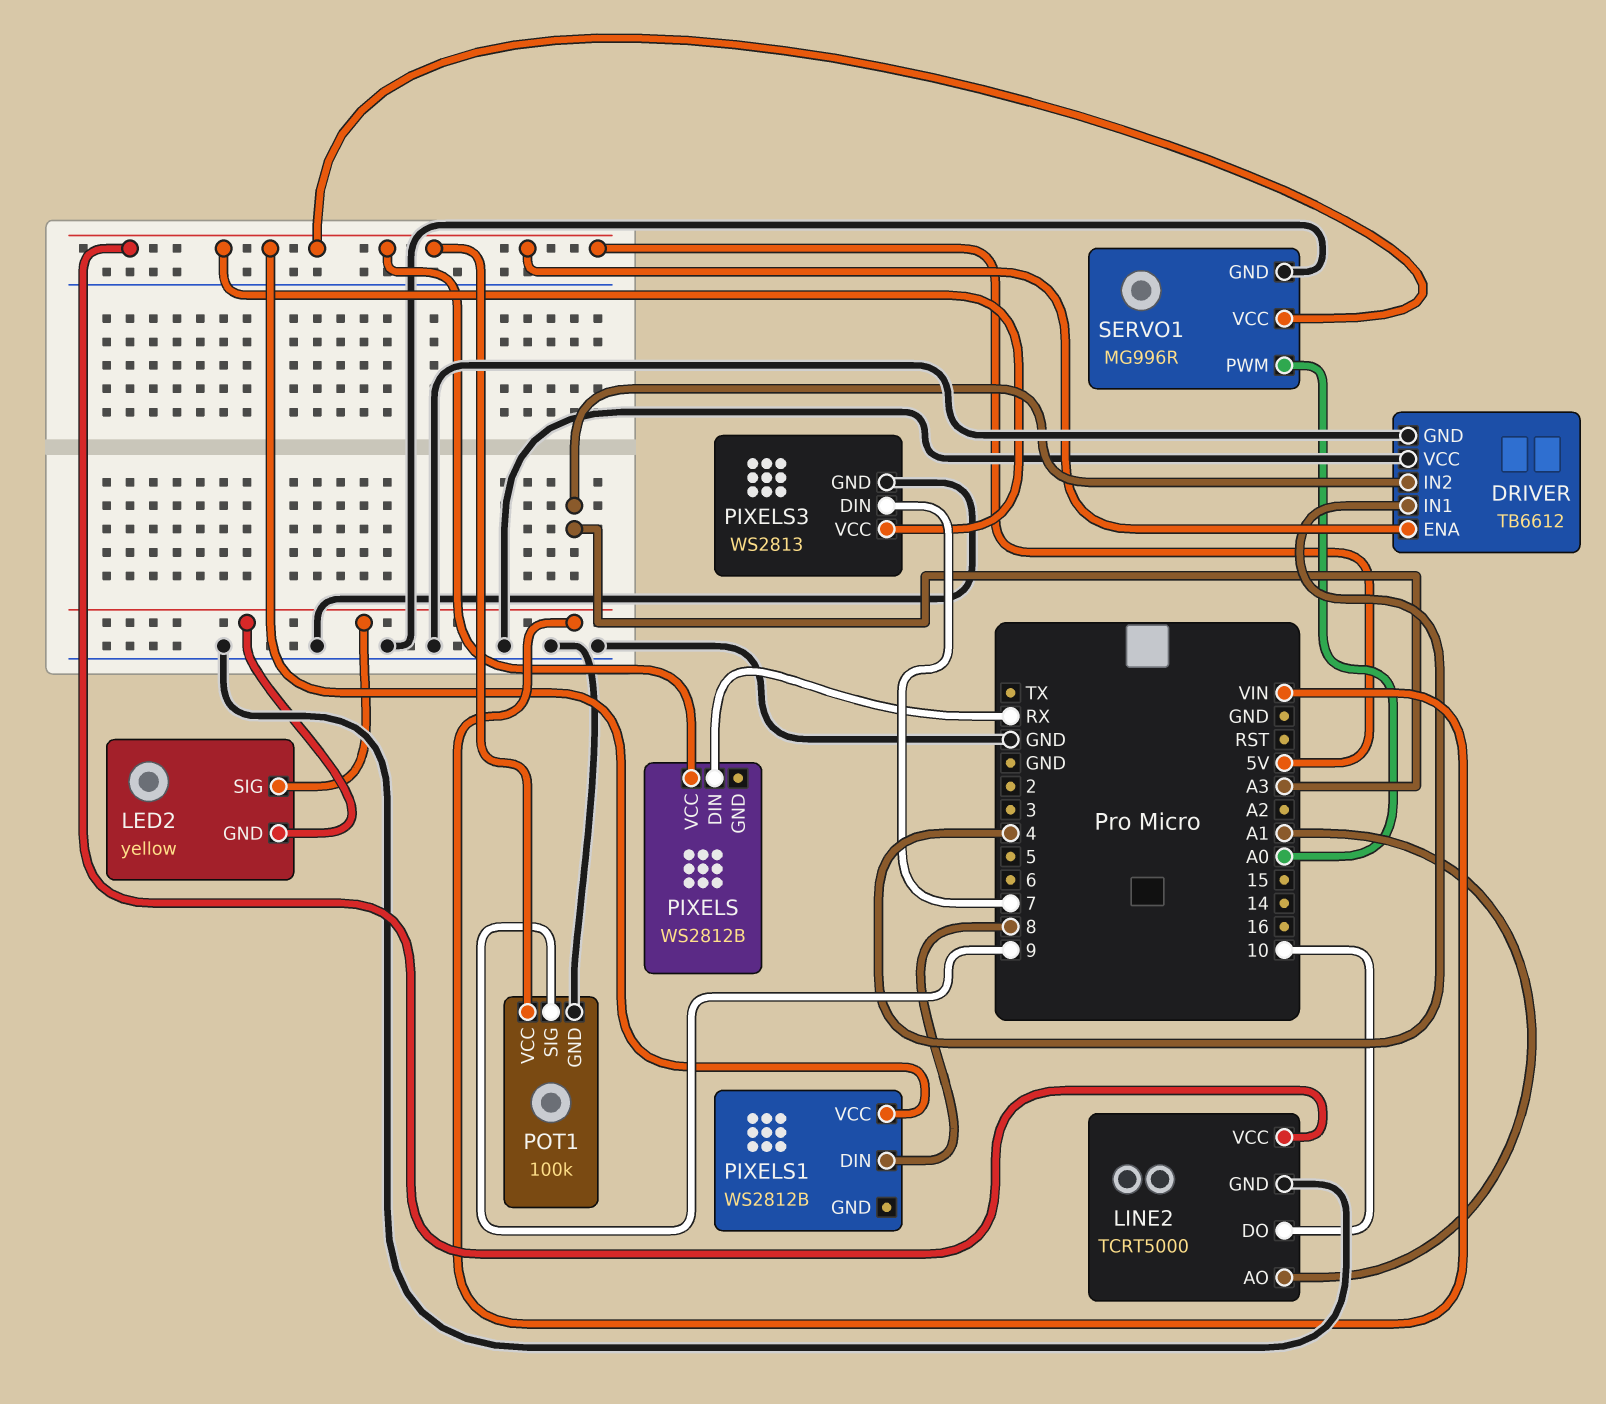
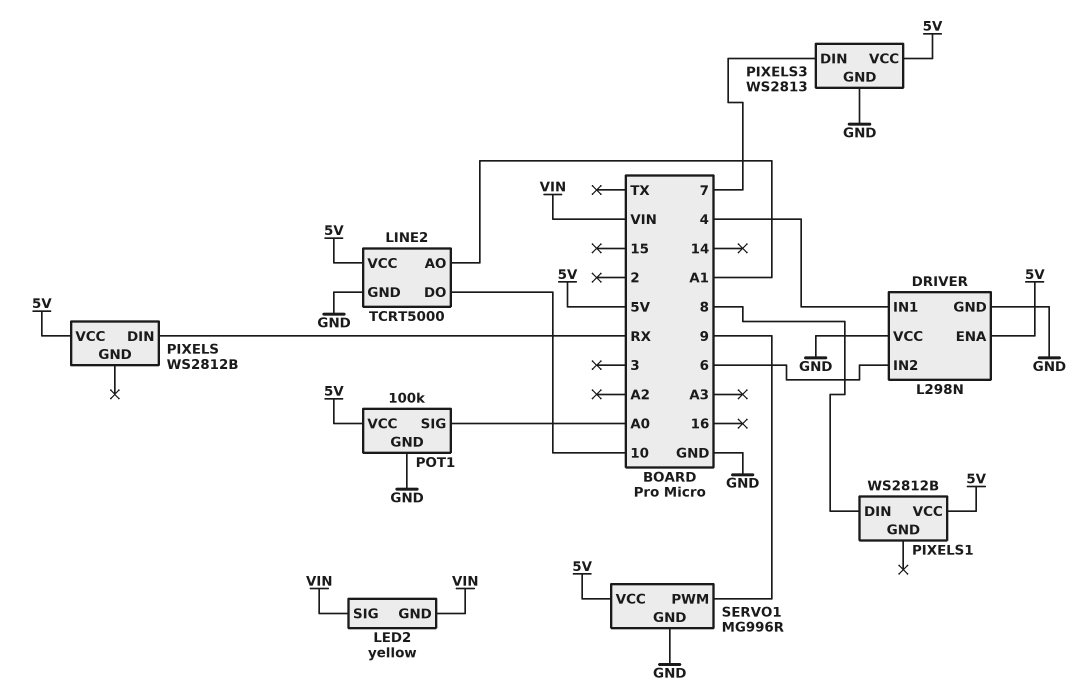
DRIVER: TB6612 -> L298N
DRIVER pin IN2: A3 -> 6
POT1 pin SIG: 9 -> A0
SERVO1 pin PWM: A0 -> 9

